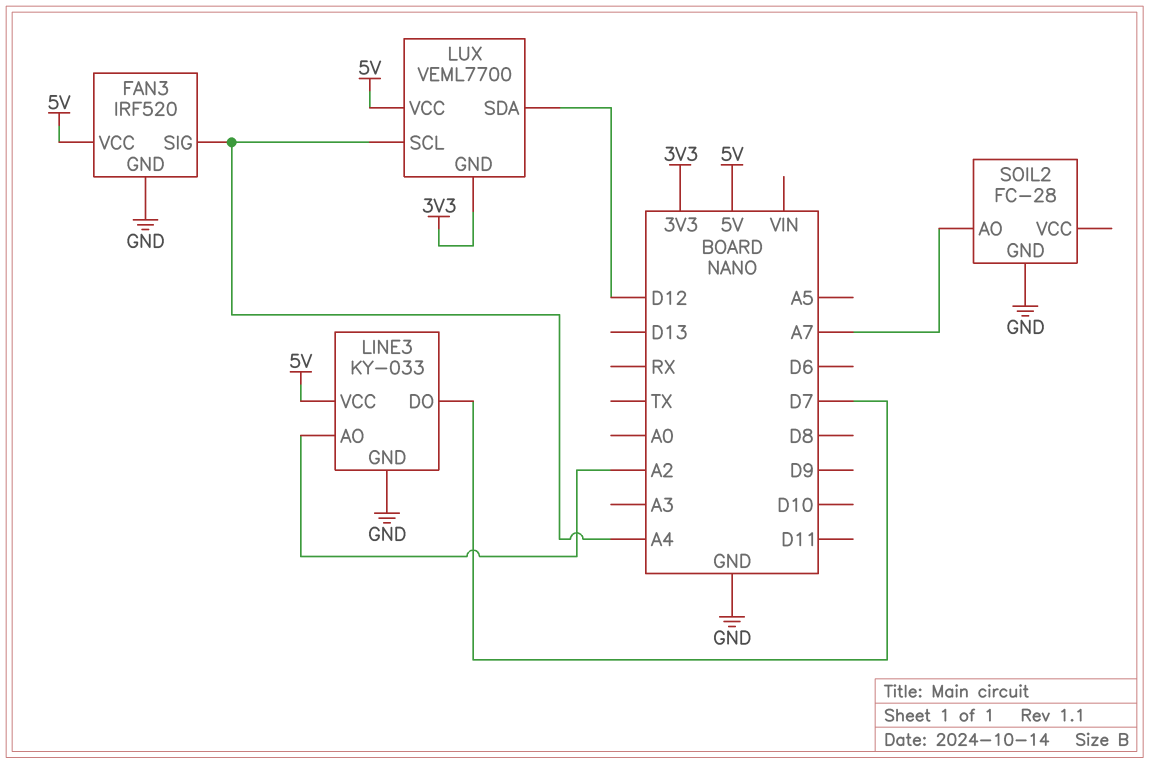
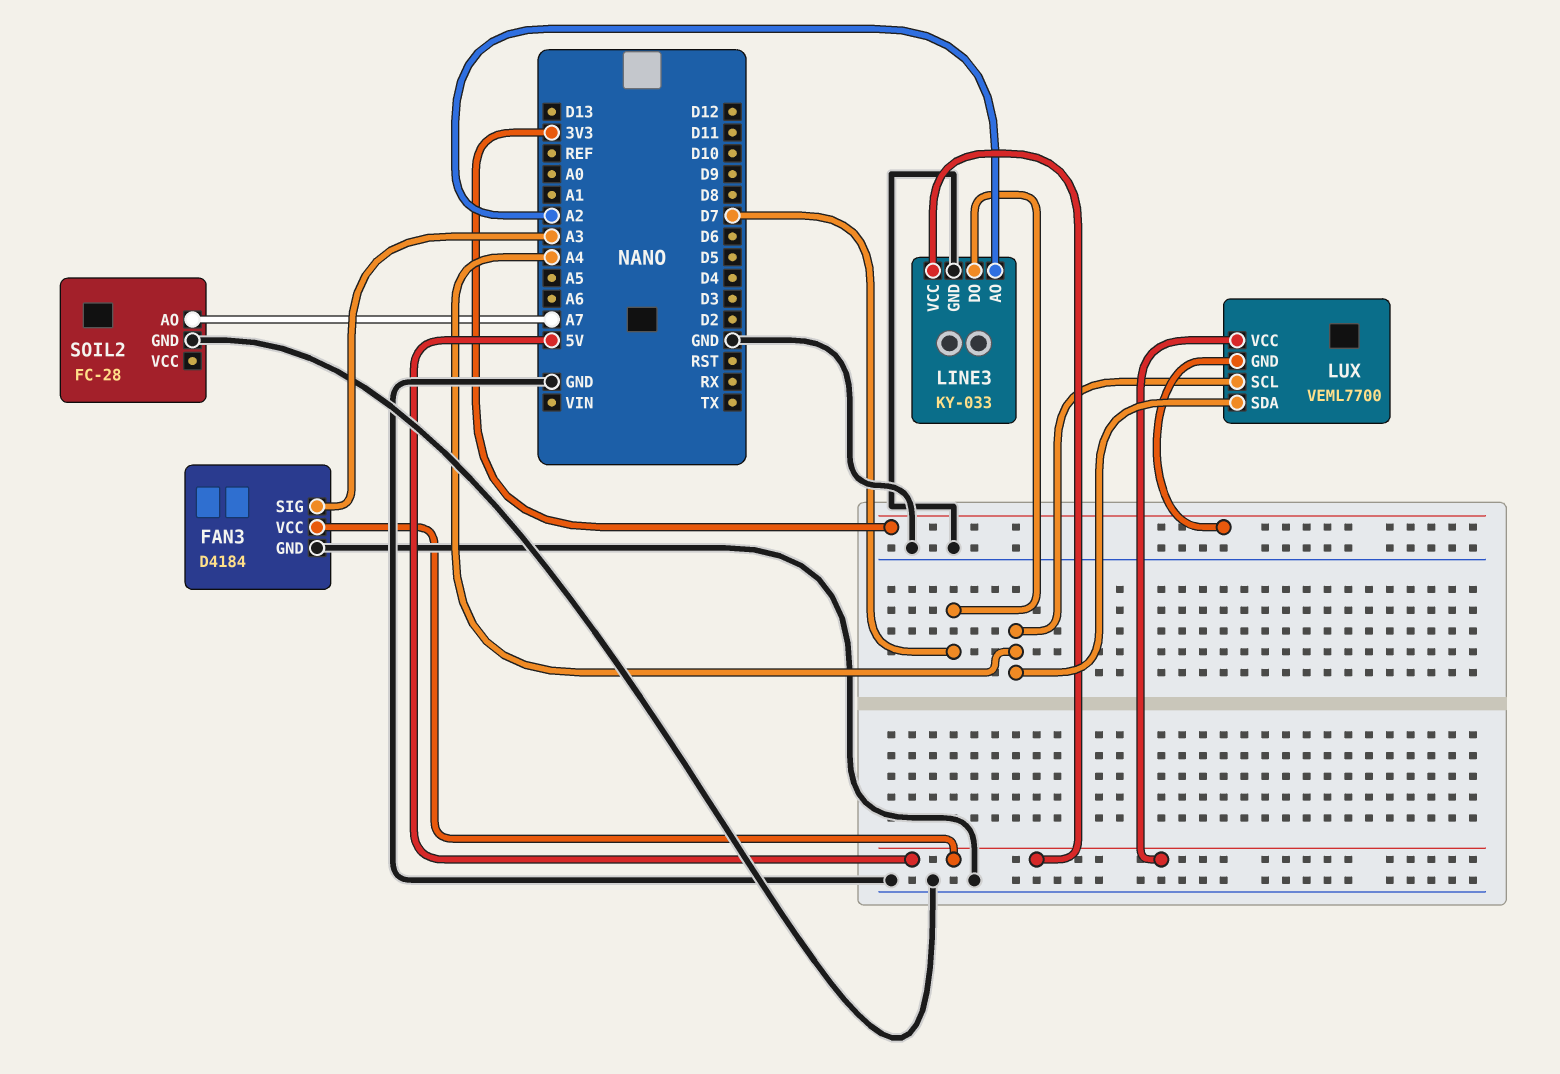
FAN3: IRF520 -> D4184
FAN3 pin SIG: A4 -> A3
LUX pin SDA: D12 -> A4

